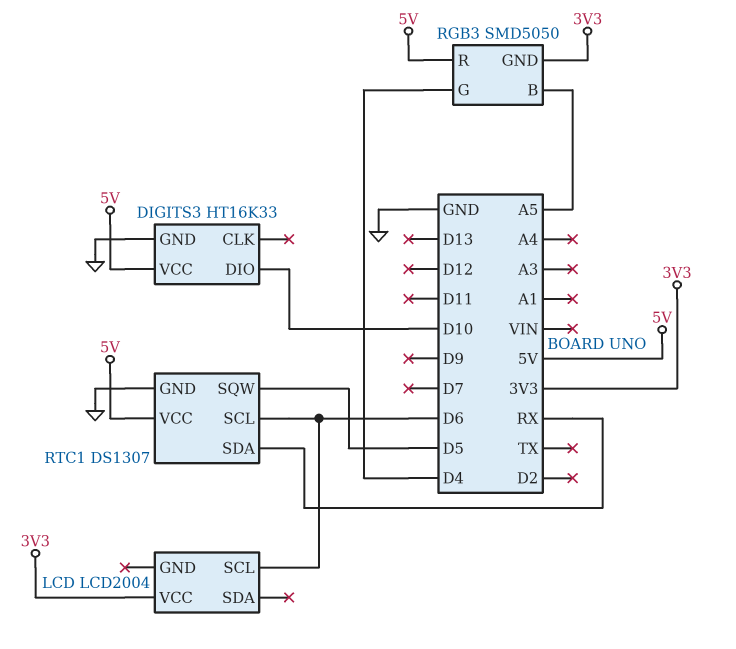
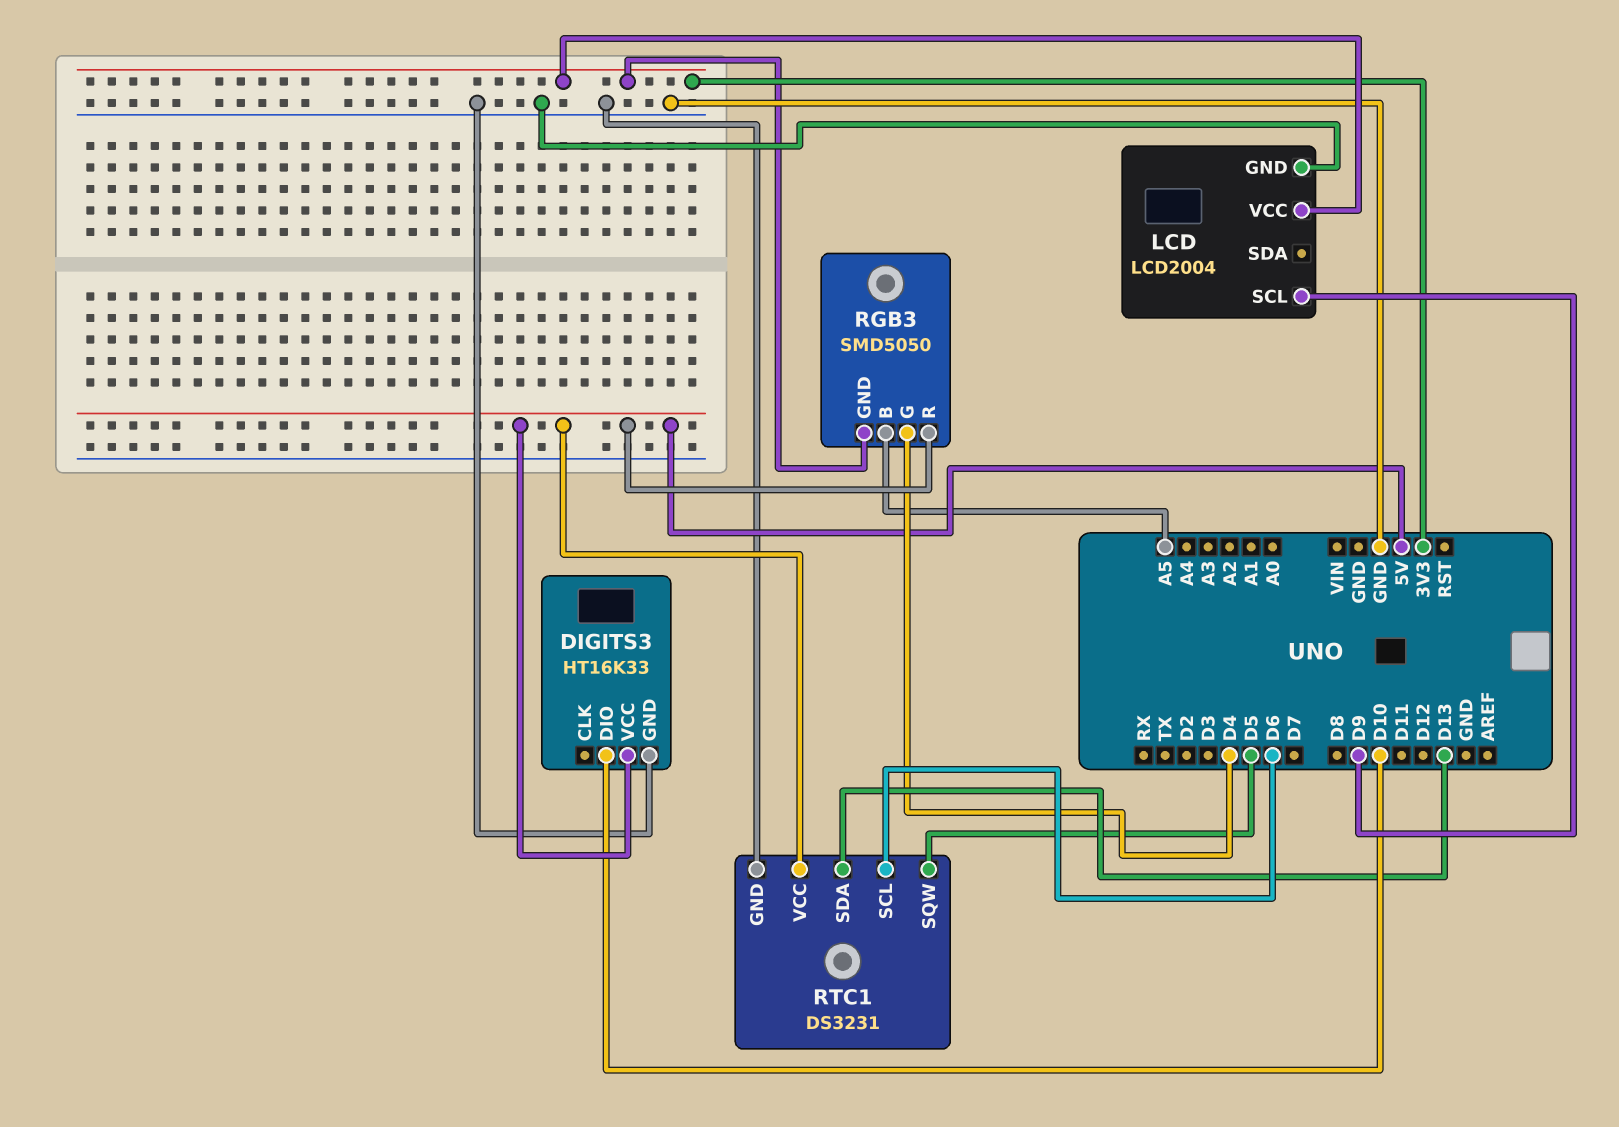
LCD pin GND: none -> GND
LCD pin SCL: D6 -> D9
RTC1: DS1307 -> DS3231
RTC1 pin SDA: RX -> D13

